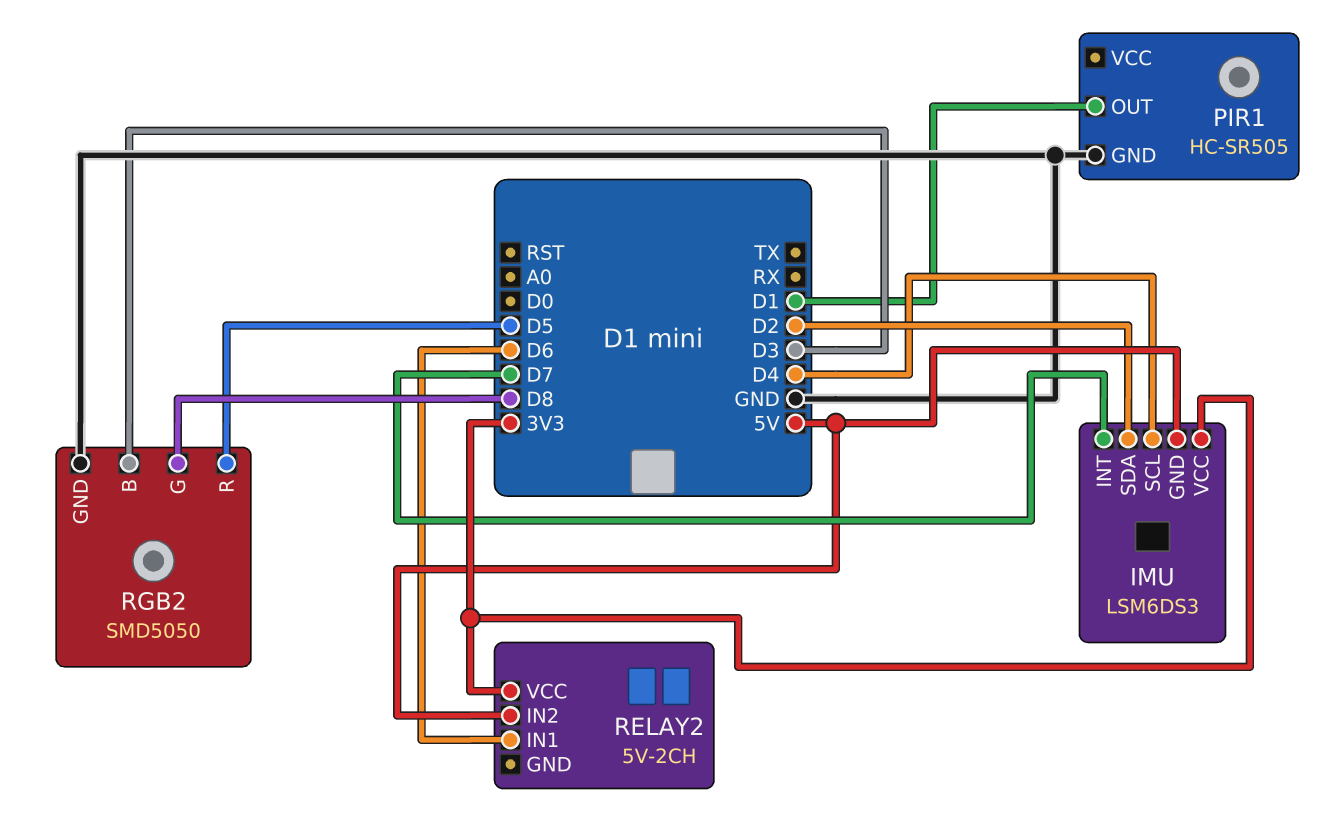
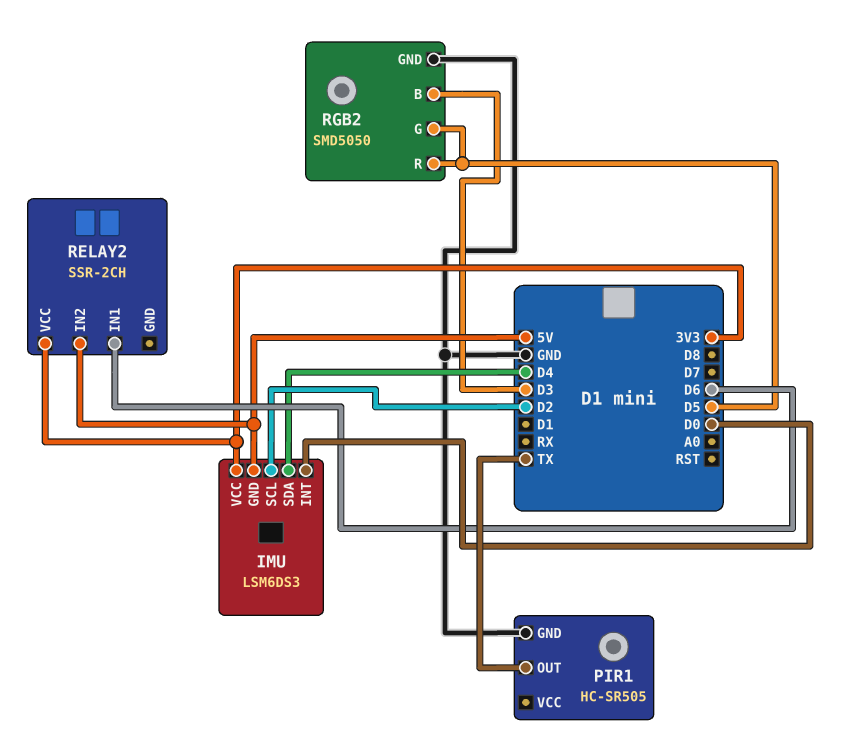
IMU pin INT: D7 -> D0
IMU pin SCL: D4 -> D2
IMU pin SDA: D2 -> D4
PIR1 pin OUT: D1 -> TX
RELAY2: 5V-2CH -> SSR-2CH
RGB2 pin G: D8 -> D5

